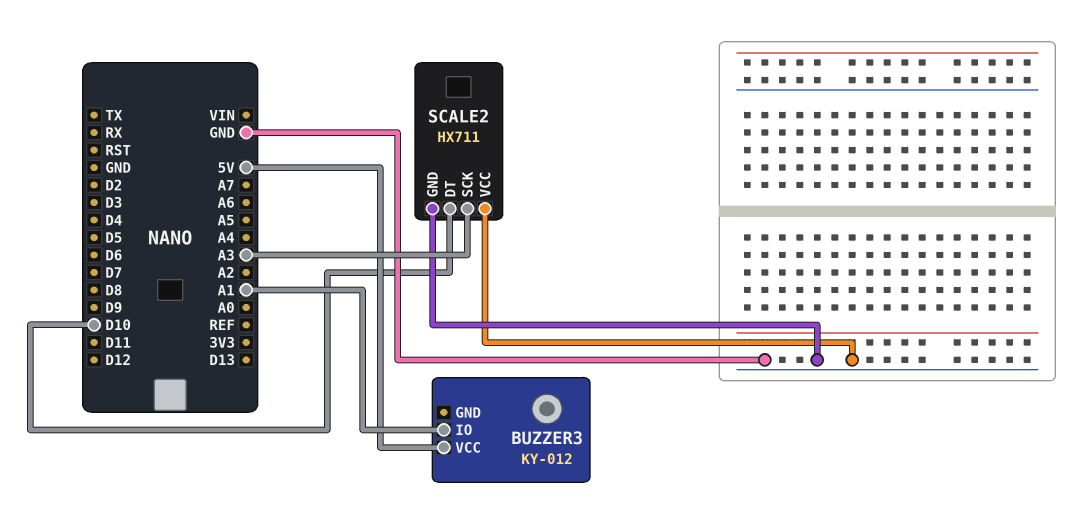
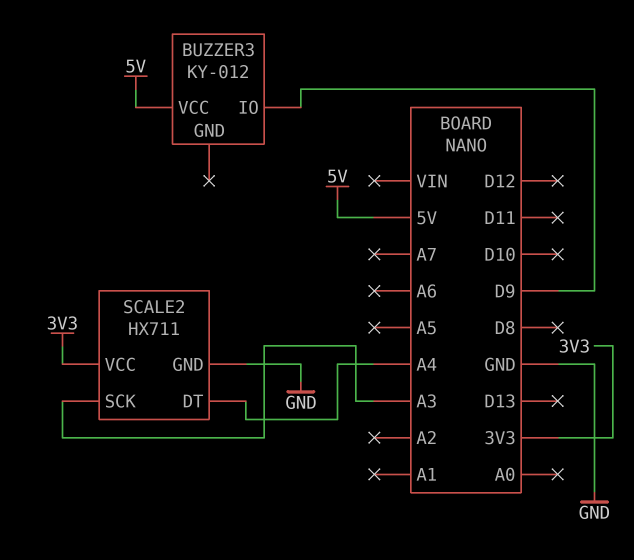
BUZZER3 pin IO: A1 -> D9
SCALE2 pin DT: D10 -> A4
SCALE2 pin VCC: GND -> 3V3

